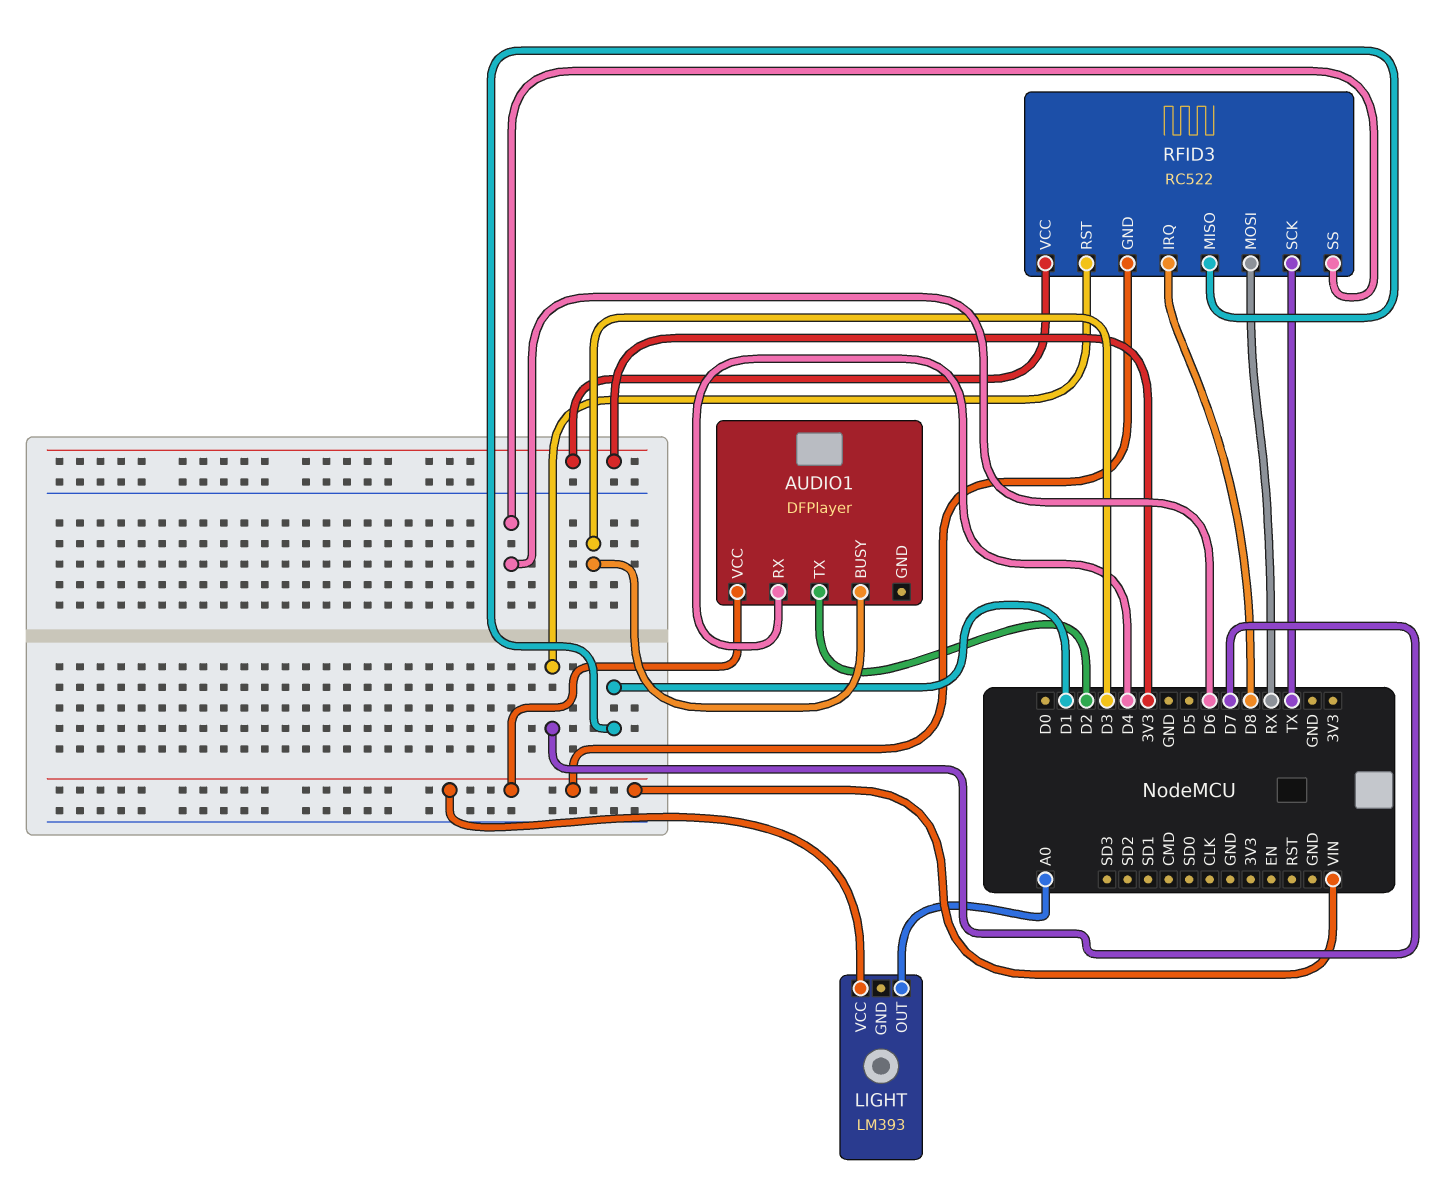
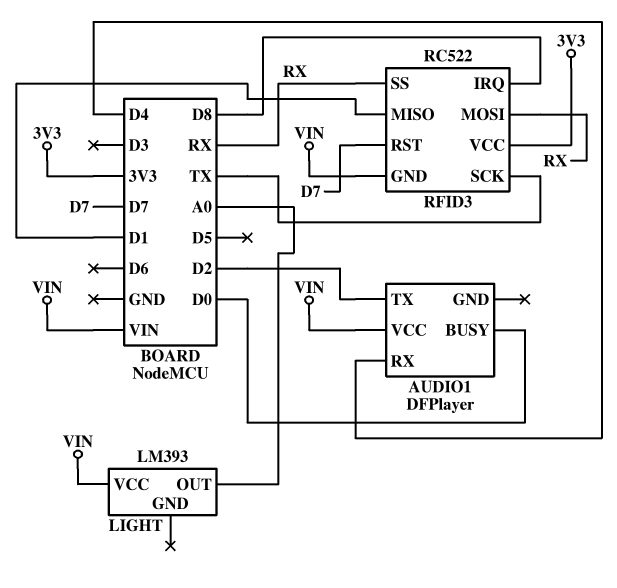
AUDIO1 pin BUSY: D3 -> D0
RFID3 pin SS: D6 -> RX

